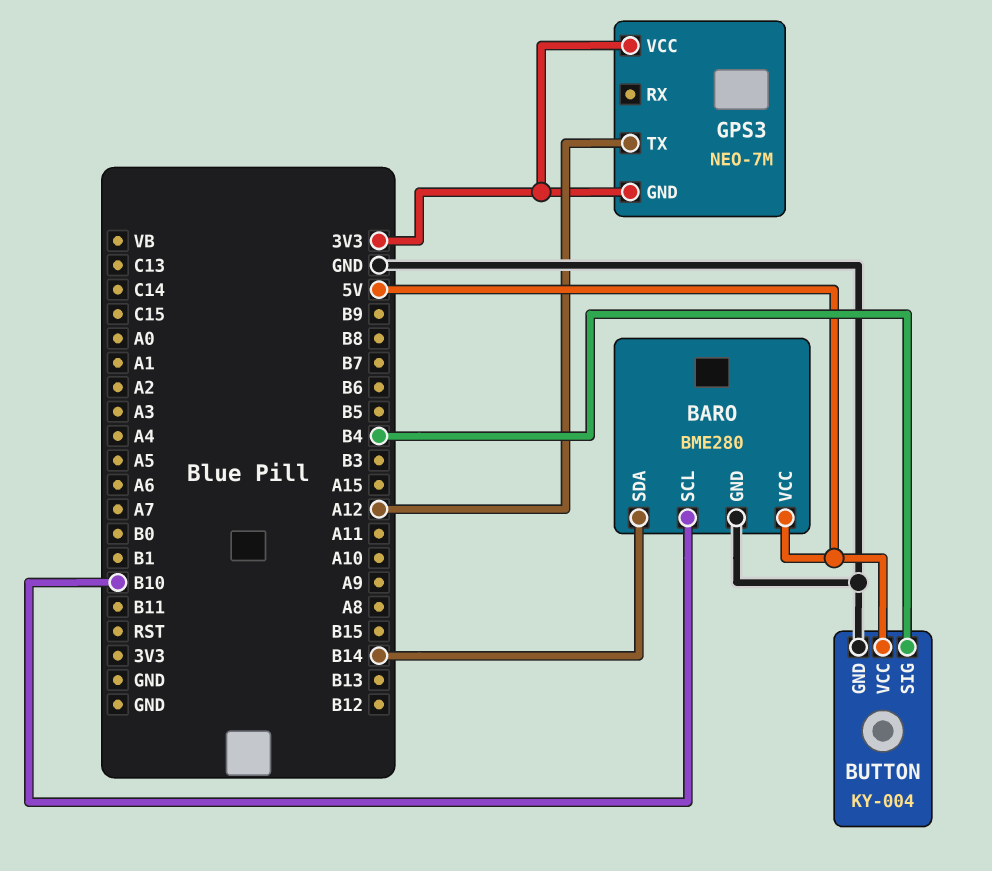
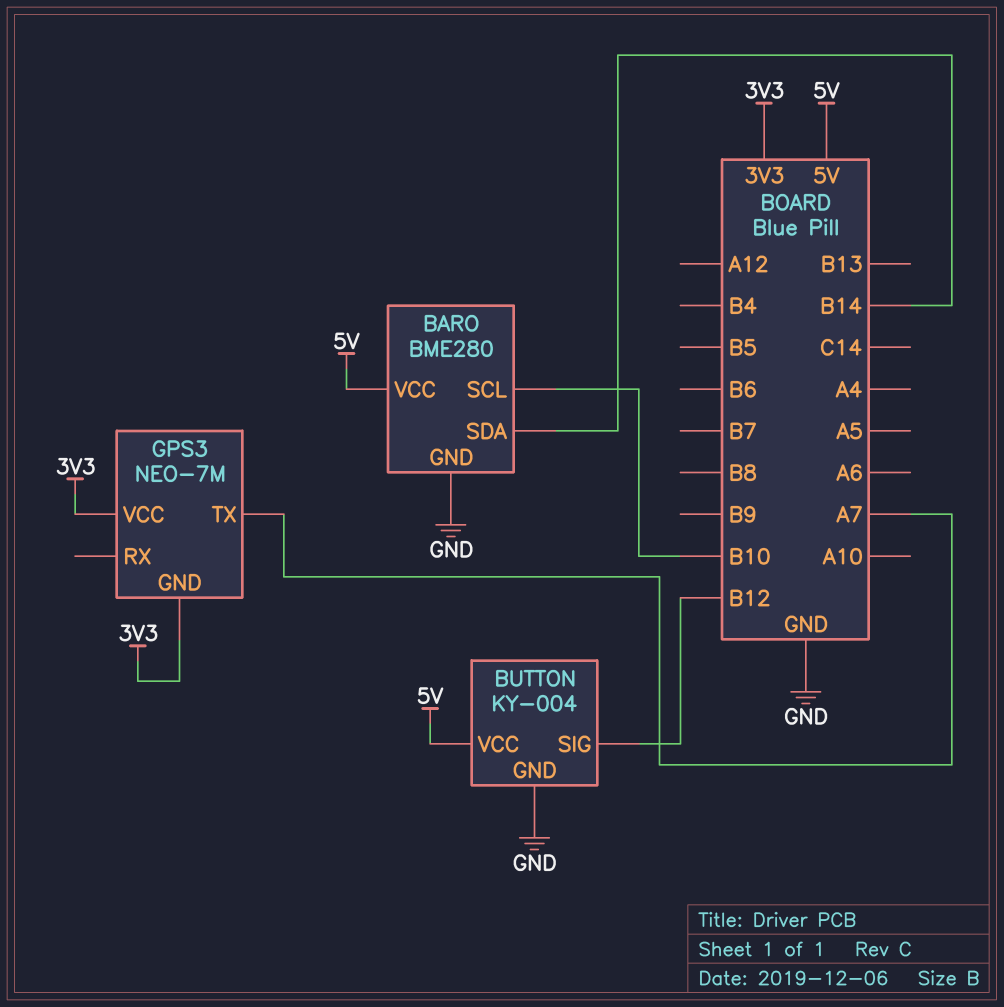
BUTTON pin SIG: B4 -> B12
GPS3 pin TX: A12 -> A7

